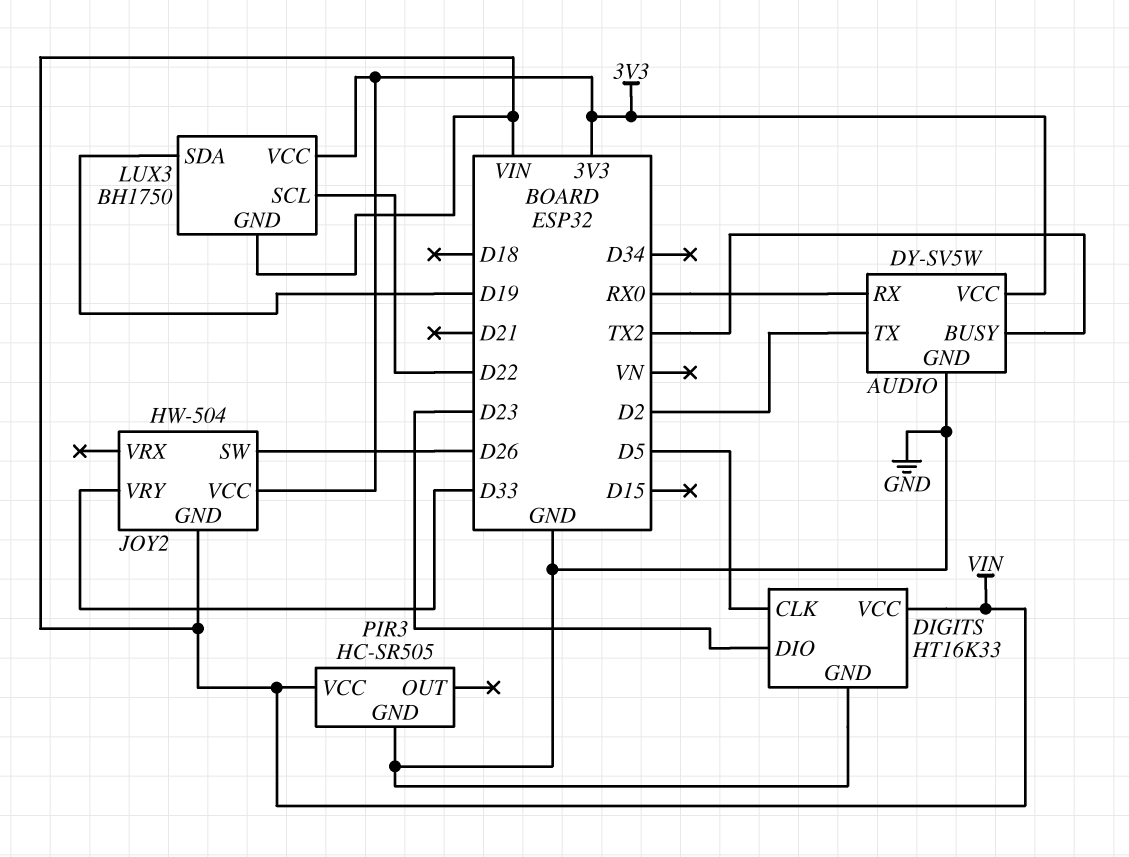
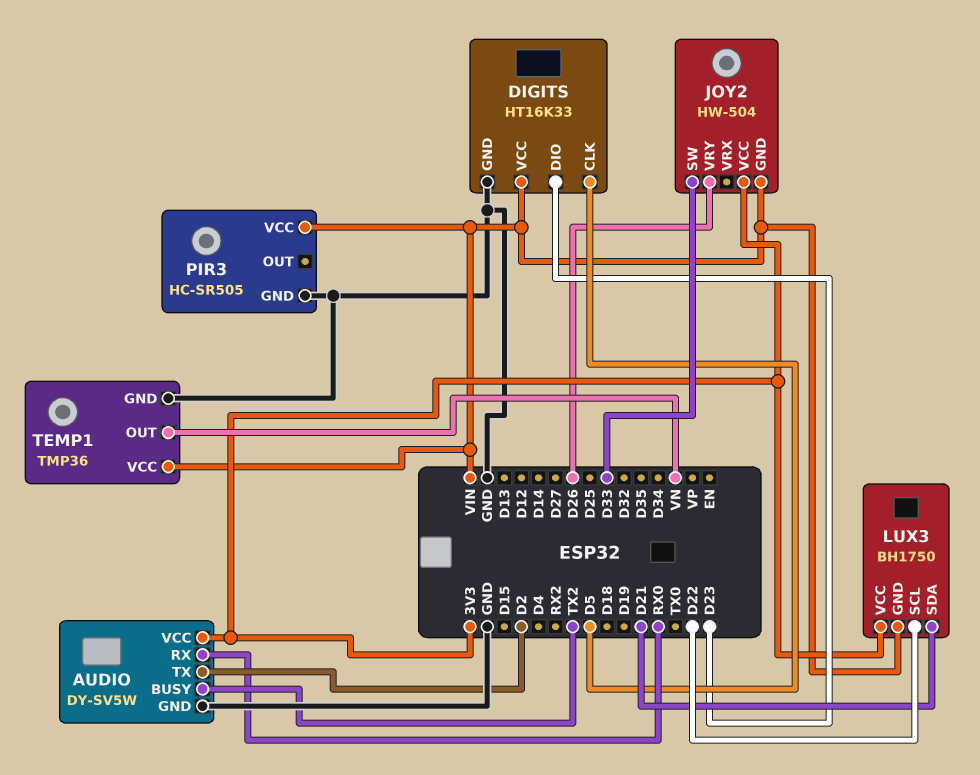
JOY2 pin SW: D26 -> D33
JOY2 pin VRY: D33 -> D26
LUX3 pin SDA: D19 -> D21
TEMP1: none -> TMP36
TEMP1 pin GND: none -> GND
TEMP1 pin OUT: none -> VN
TEMP1 pin VCC: none -> VIN

